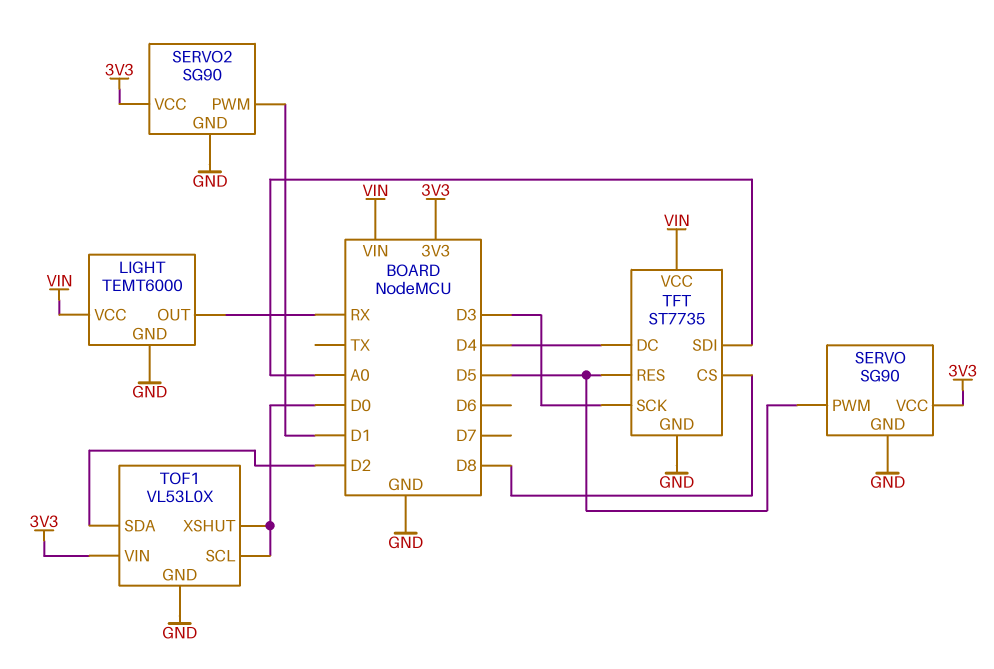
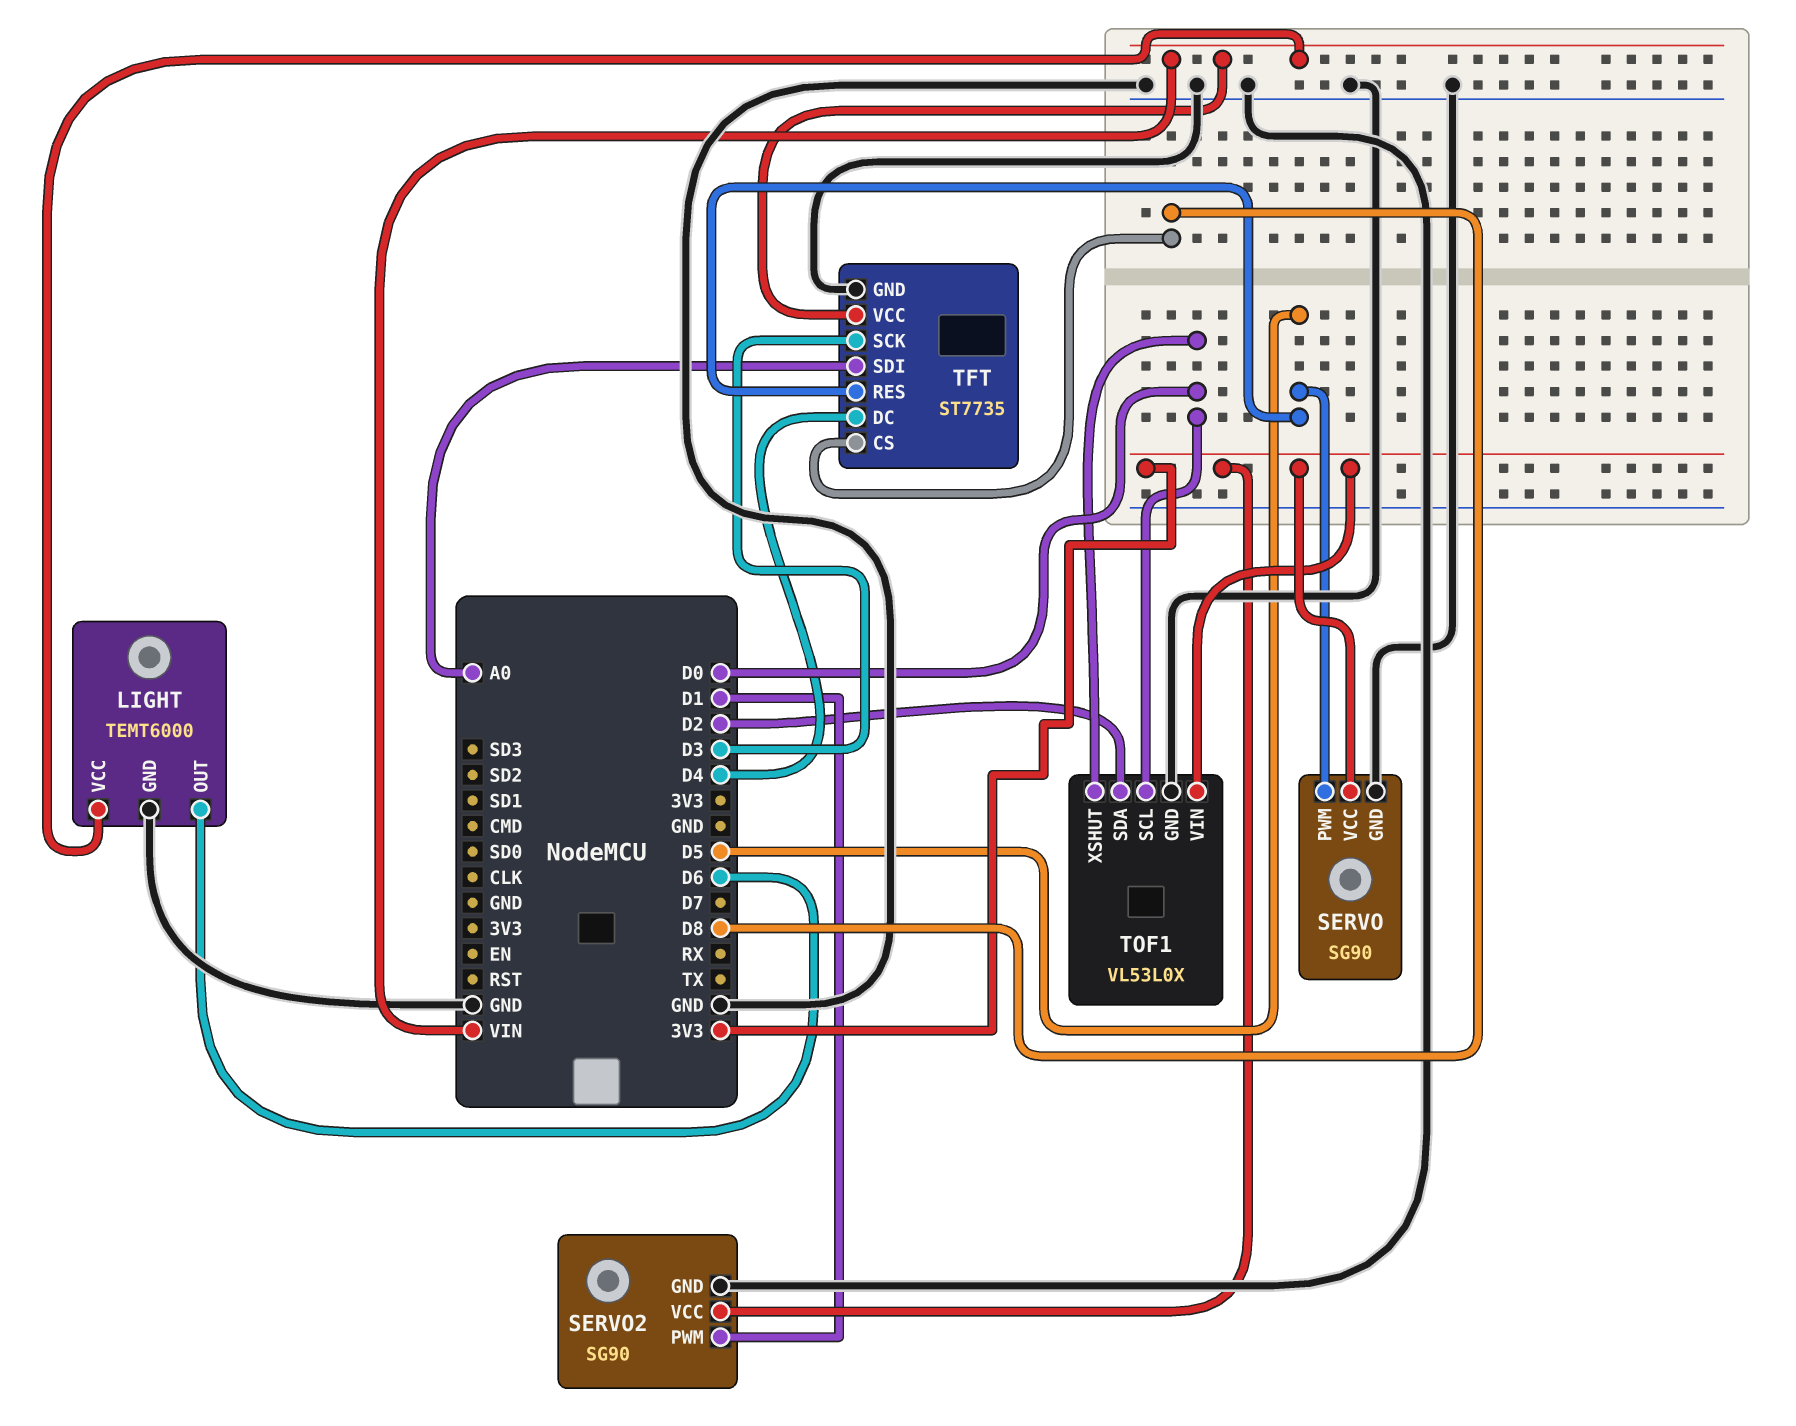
LIGHT pin OUT: RX -> D6

